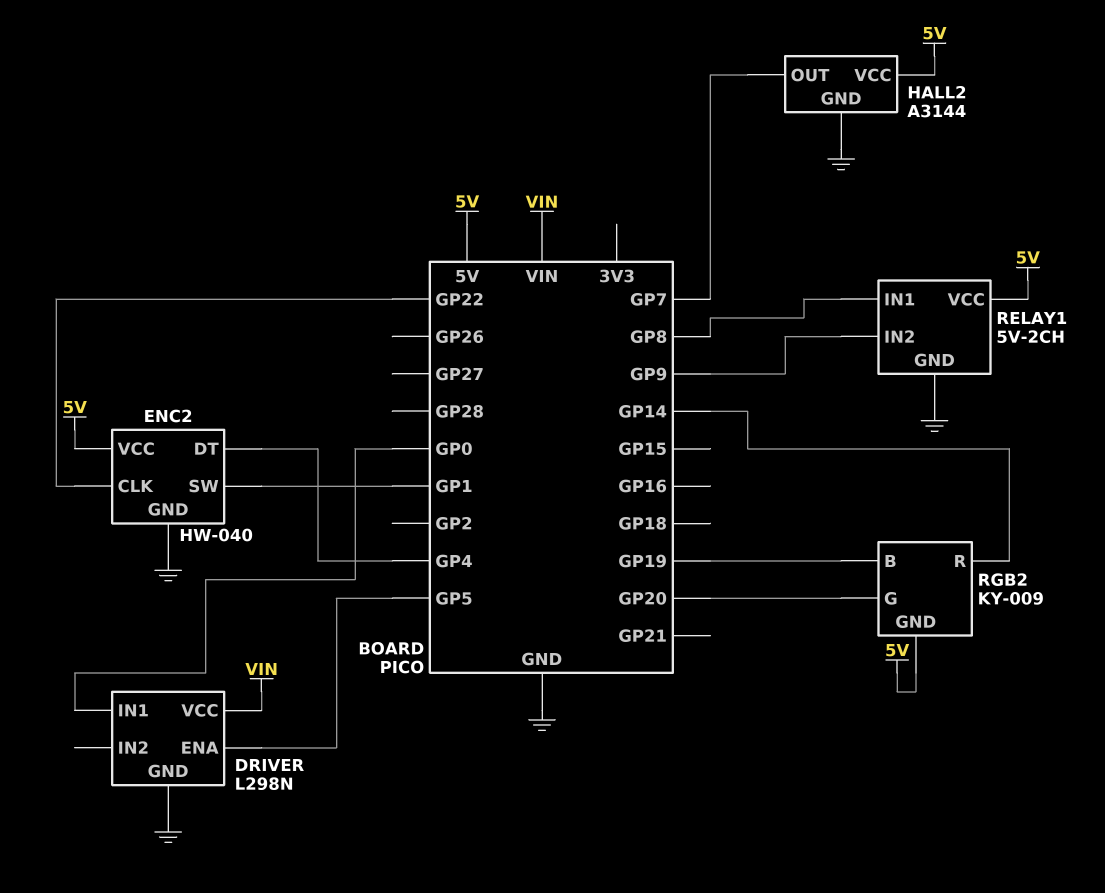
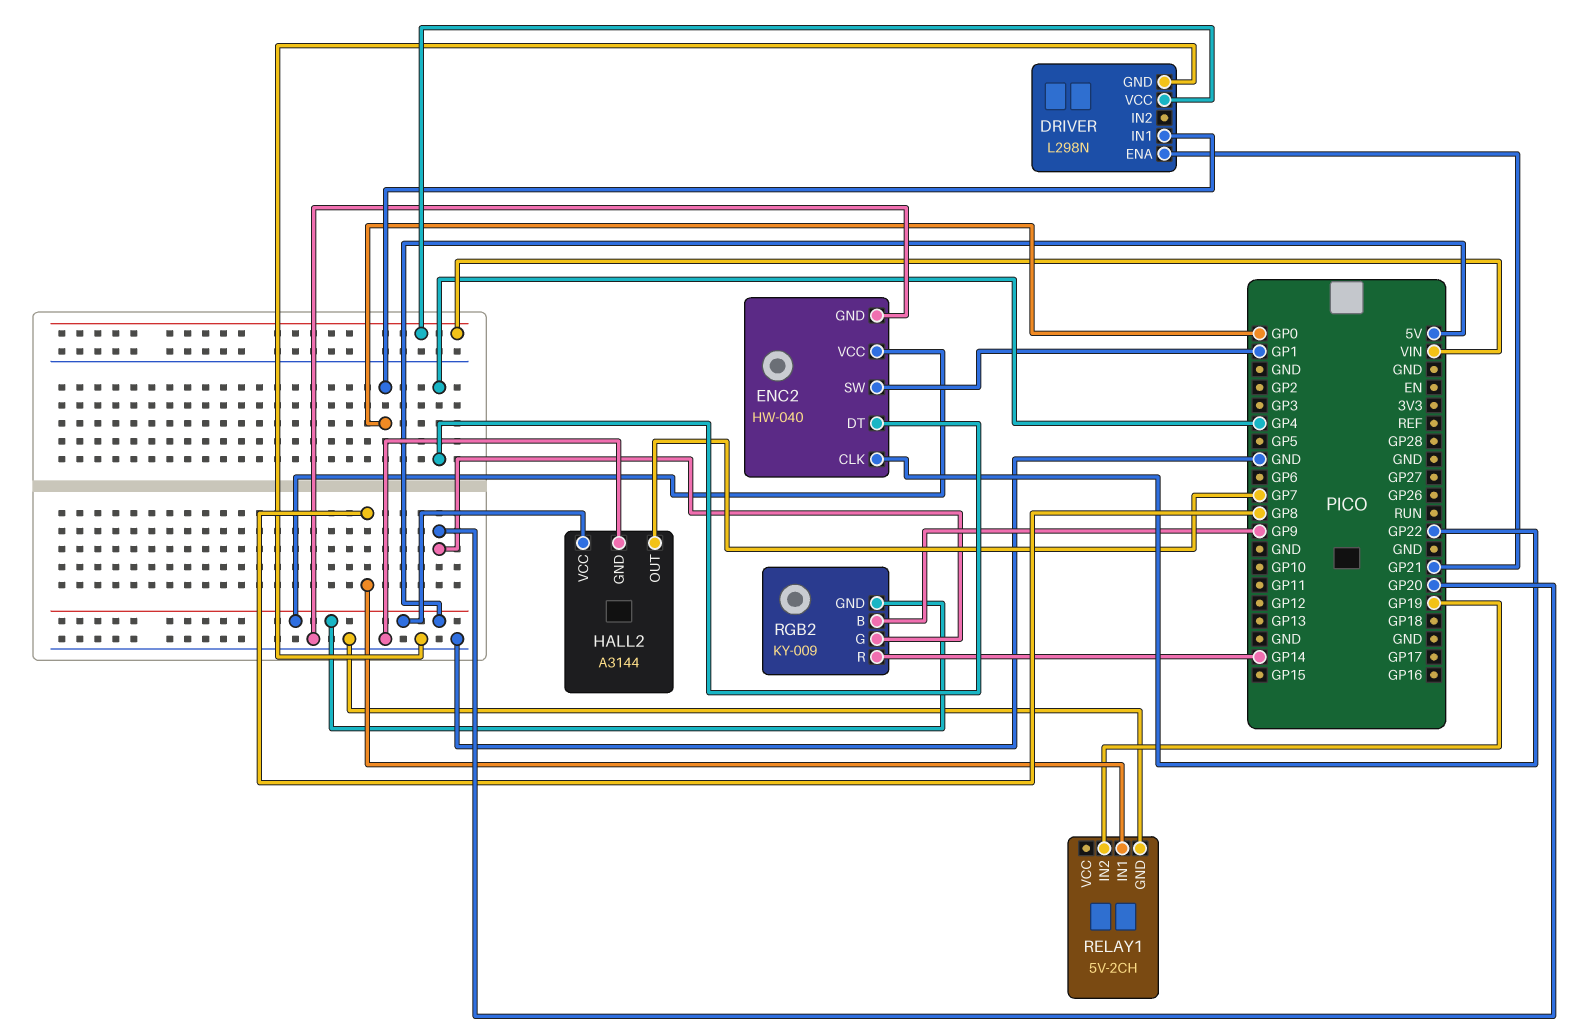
DRIVER pin ENA: GP5 -> GP21
RELAY1 pin IN2: GP9 -> GP19
RELAY1 pin VCC: 5V -> none
RGB2 pin B: GP19 -> GP9

